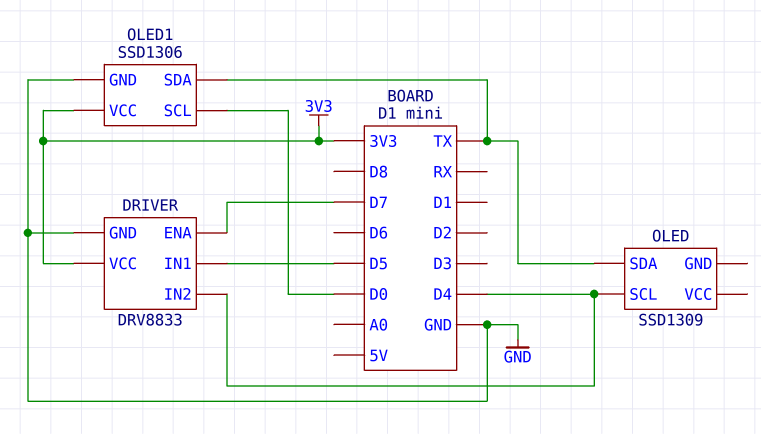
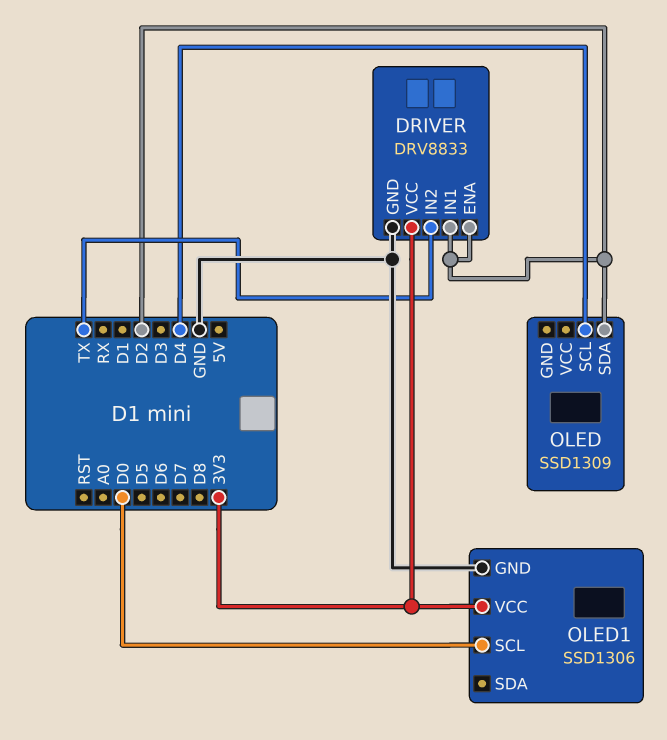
DRIVER pin ENA: D7 -> D2
DRIVER pin IN1: D5 -> D2
DRIVER pin IN2: D4 -> TX
OLED pin SDA: TX -> D2
OLED1 pin SDA: TX -> none

